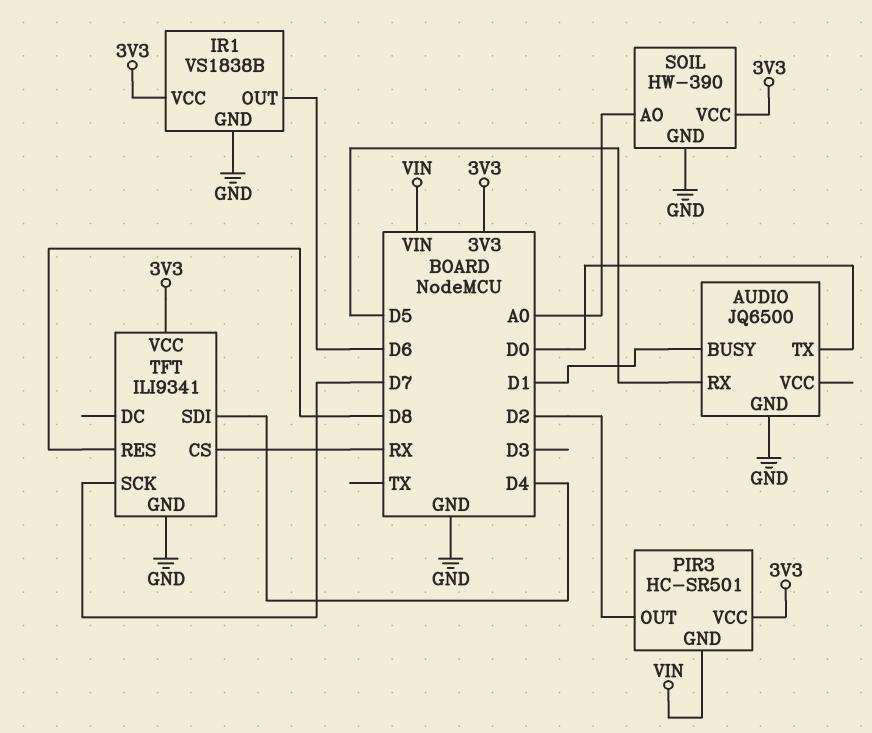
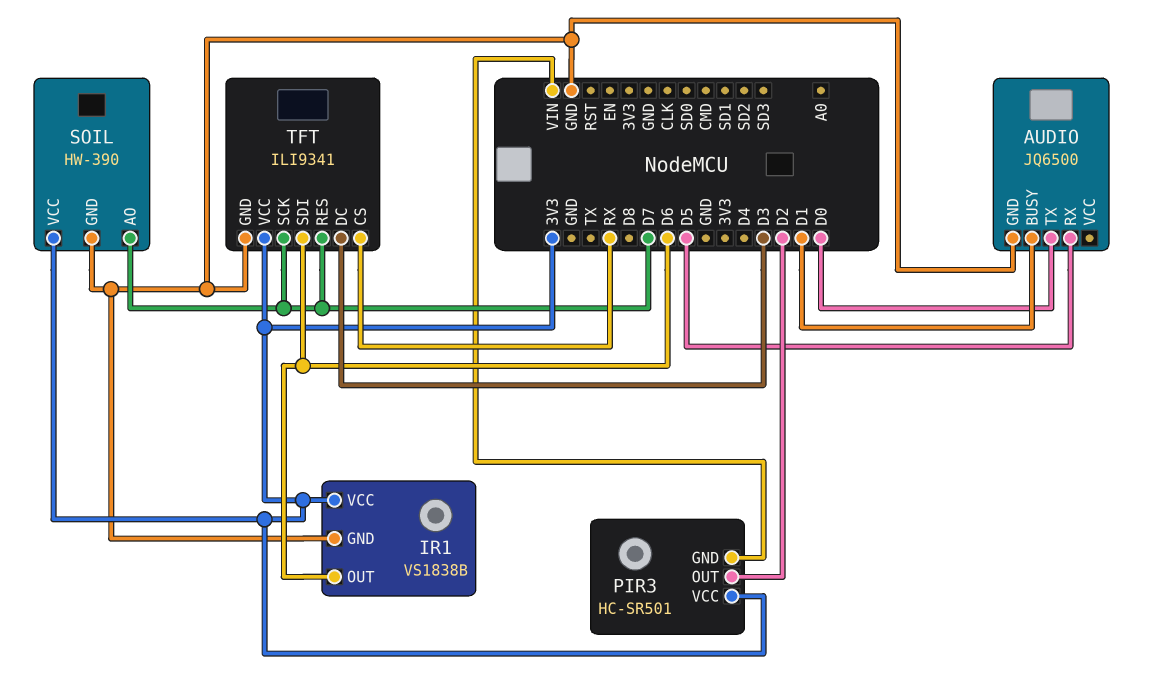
SOIL pin AO: A0 -> D7
TFT pin DC: none -> D3
TFT pin RES: D8 -> D7
TFT pin SDI: D4 -> D6

